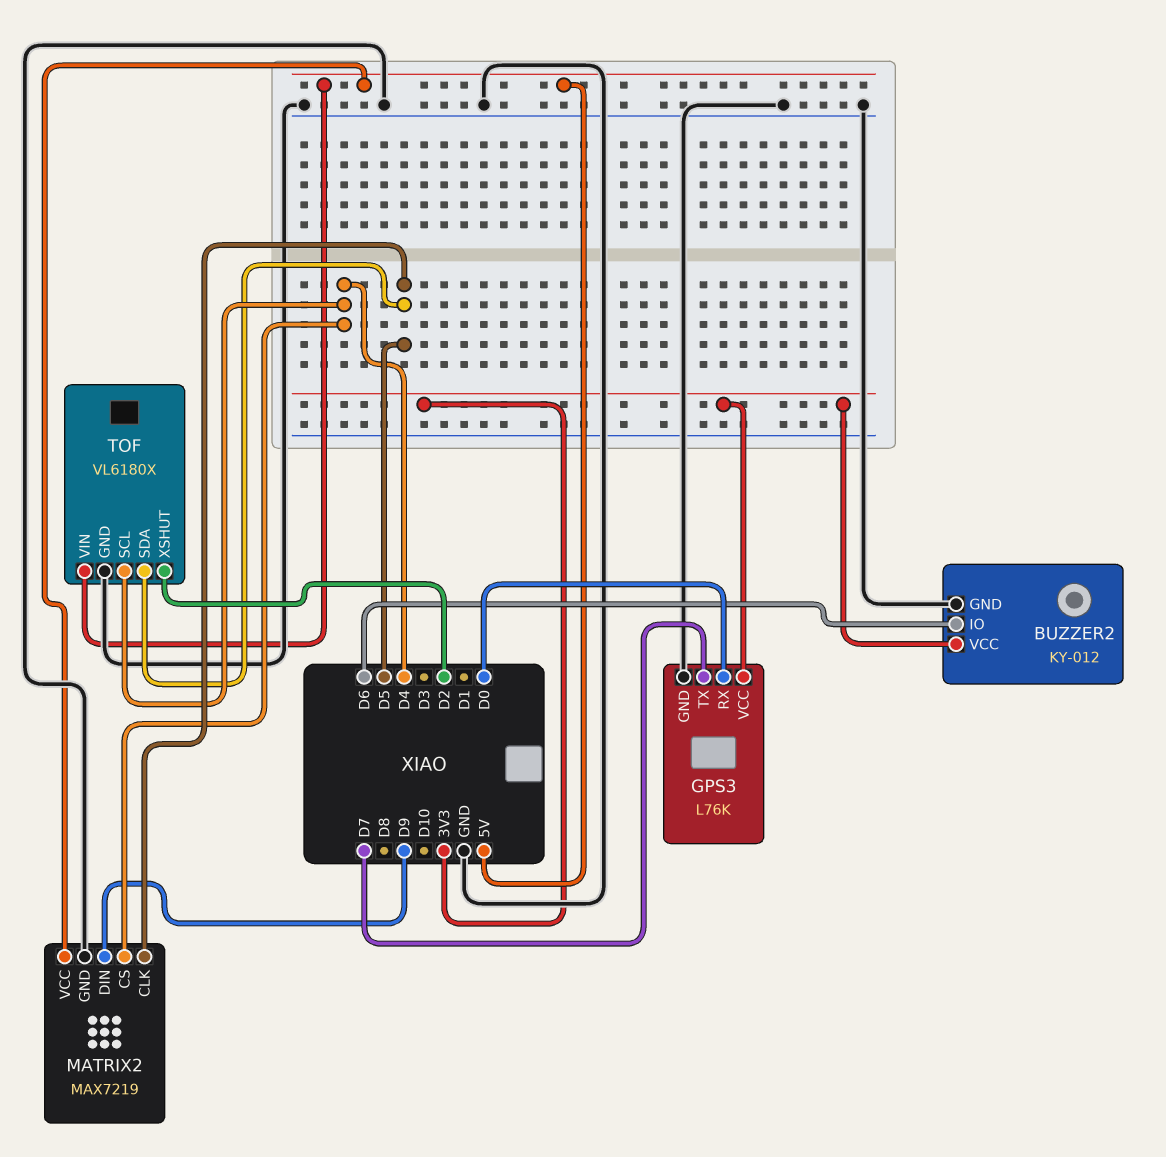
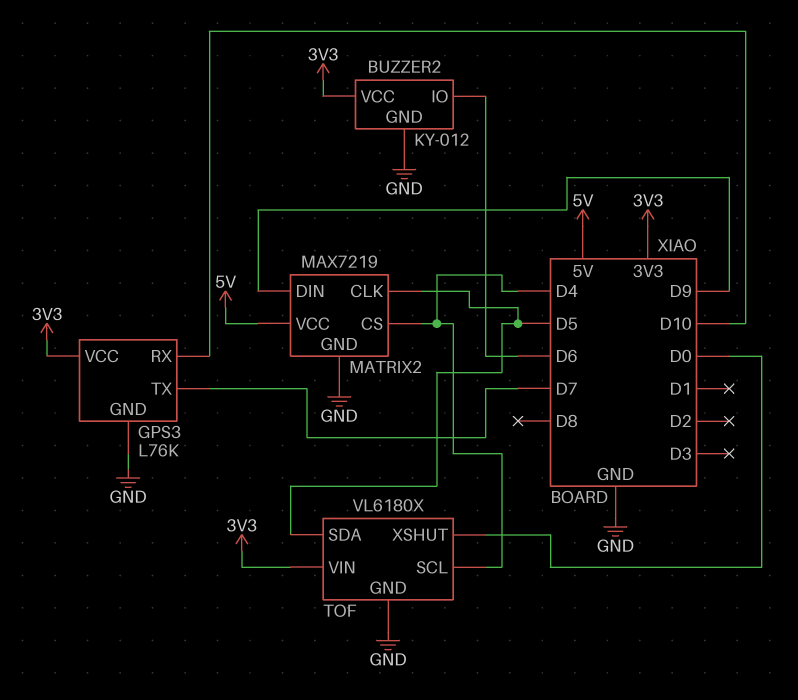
GPS3 pin RX: D0 -> D10
TOF pin VIN: 5V -> 3V3
TOF pin XSHUT: D2 -> D0

